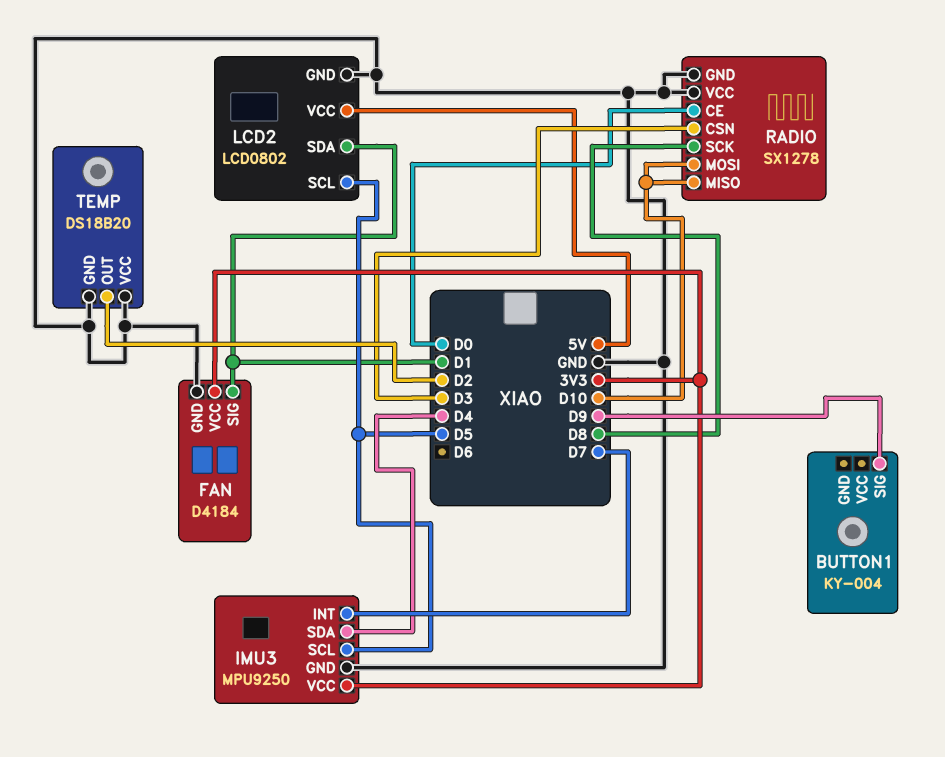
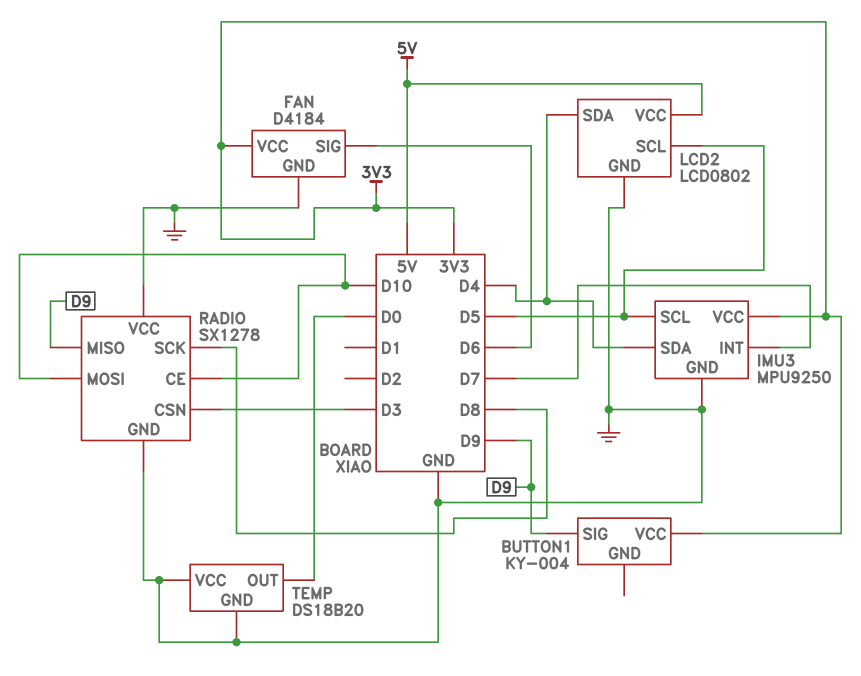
BUTTON1 pin VCC: none -> 3V3
FAN pin SIG: D1 -> D6
LCD2 pin SDA: D1 -> D4
RADIO pin CE: D0 -> D10
RADIO pin MISO: D10 -> D9
TEMP pin OUT: D2 -> D0

